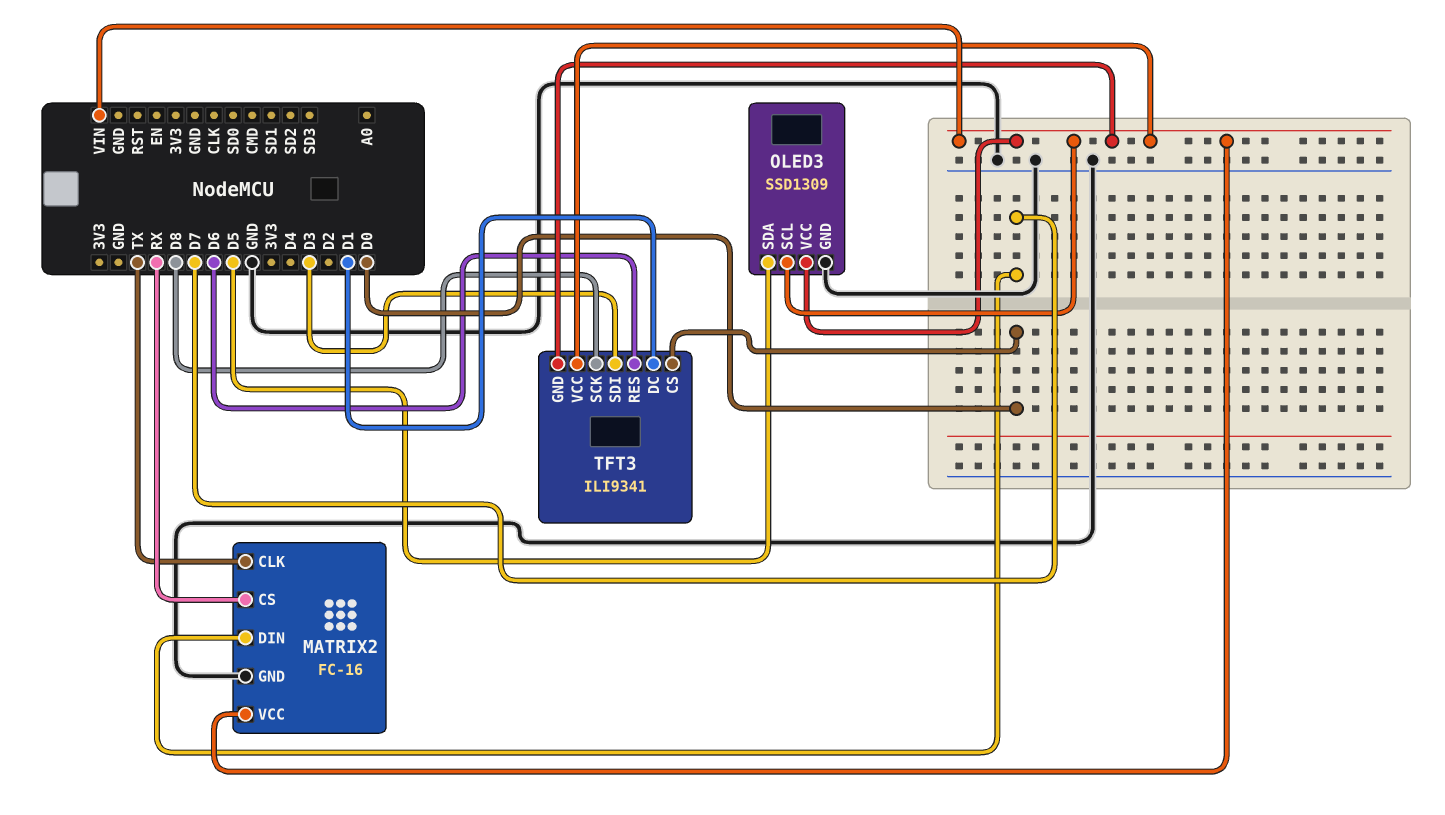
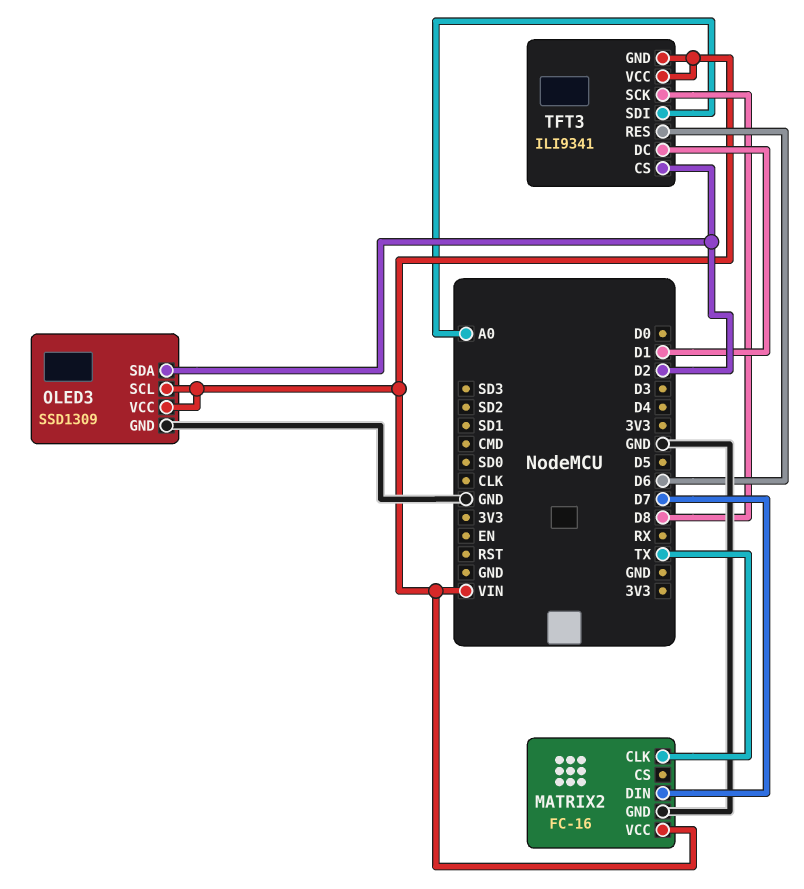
MATRIX2 pin CS: RX -> none
OLED3 pin SDA: D5 -> D2
TFT3 pin CS: D0 -> D2
TFT3 pin SDI: D3 -> A0

